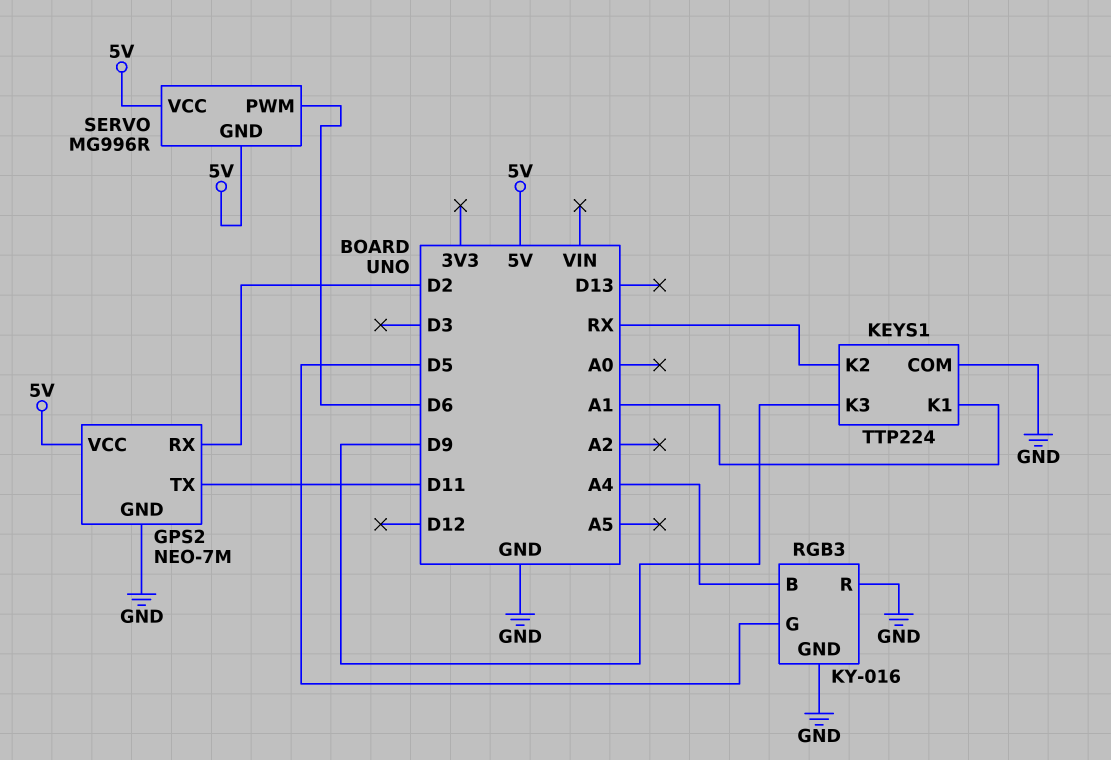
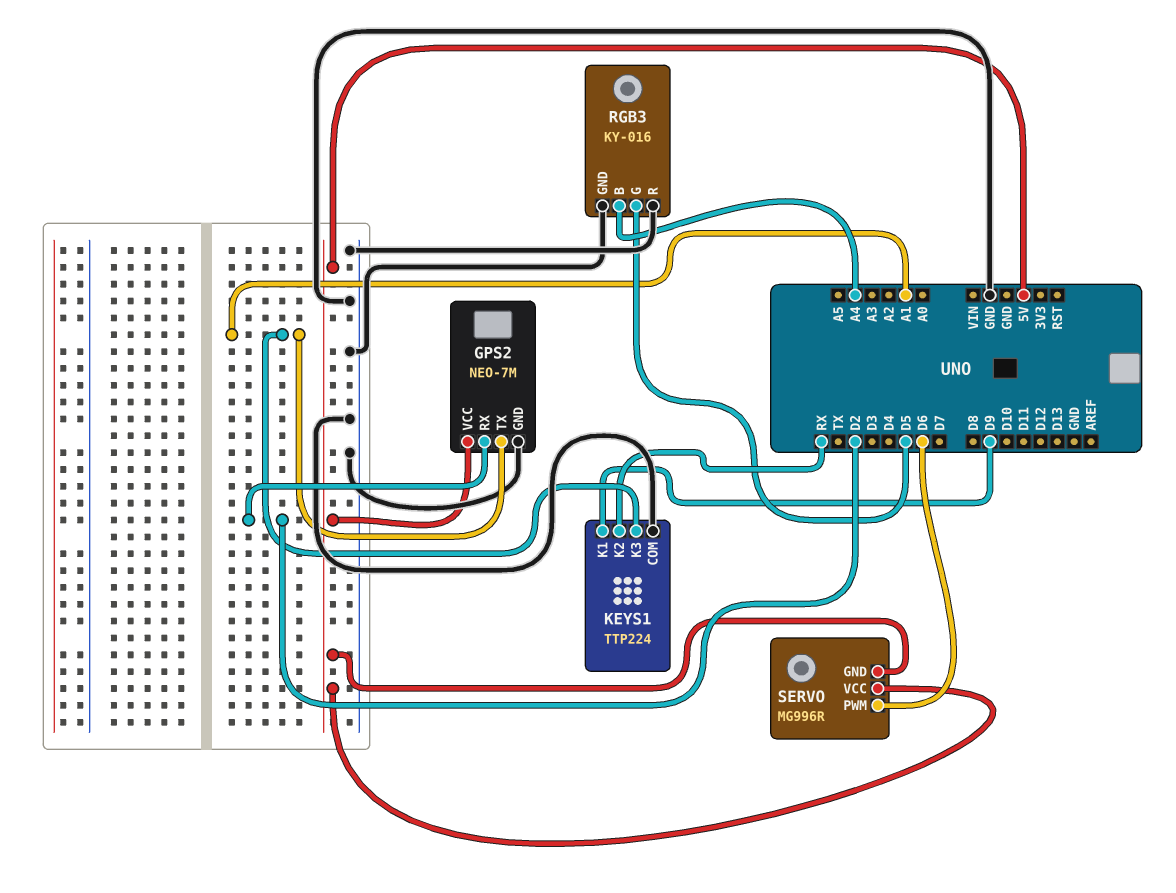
GPS2 pin TX: D11 -> A1
KEYS1 pin K1: A1 -> D9
KEYS1 pin K3: D9 -> A1

